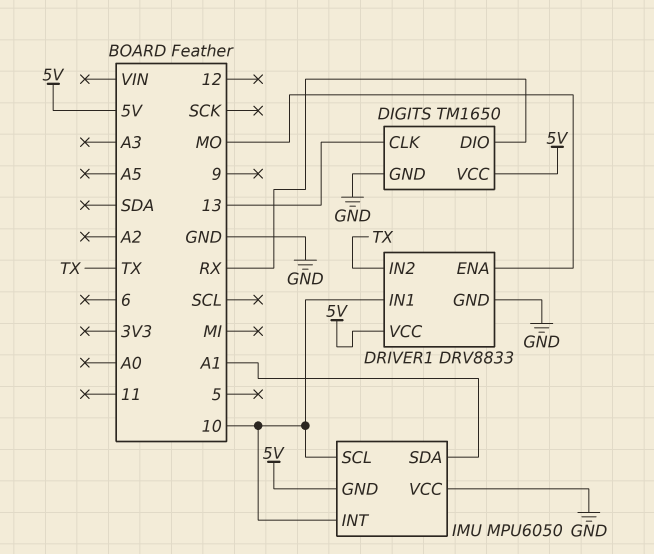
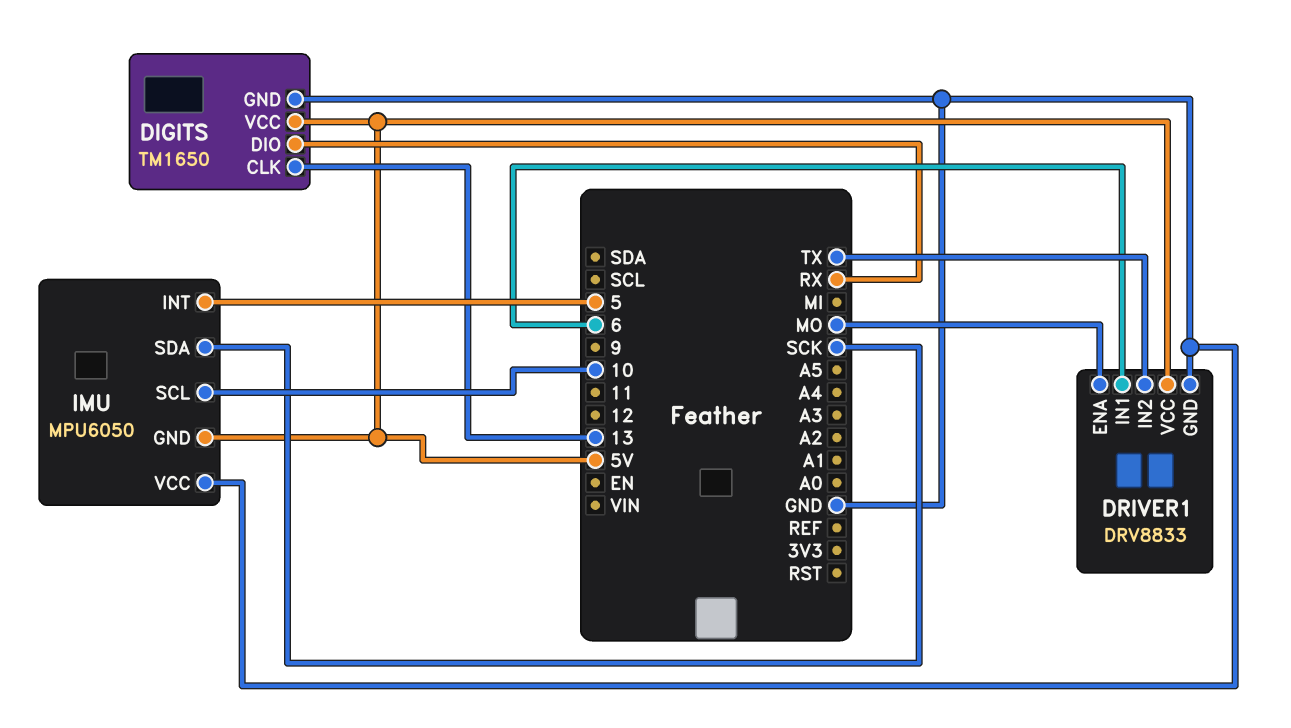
DRIVER1 pin IN1: 10 -> 6
IMU pin INT: 10 -> 5
IMU pin SDA: A1 -> SCK

